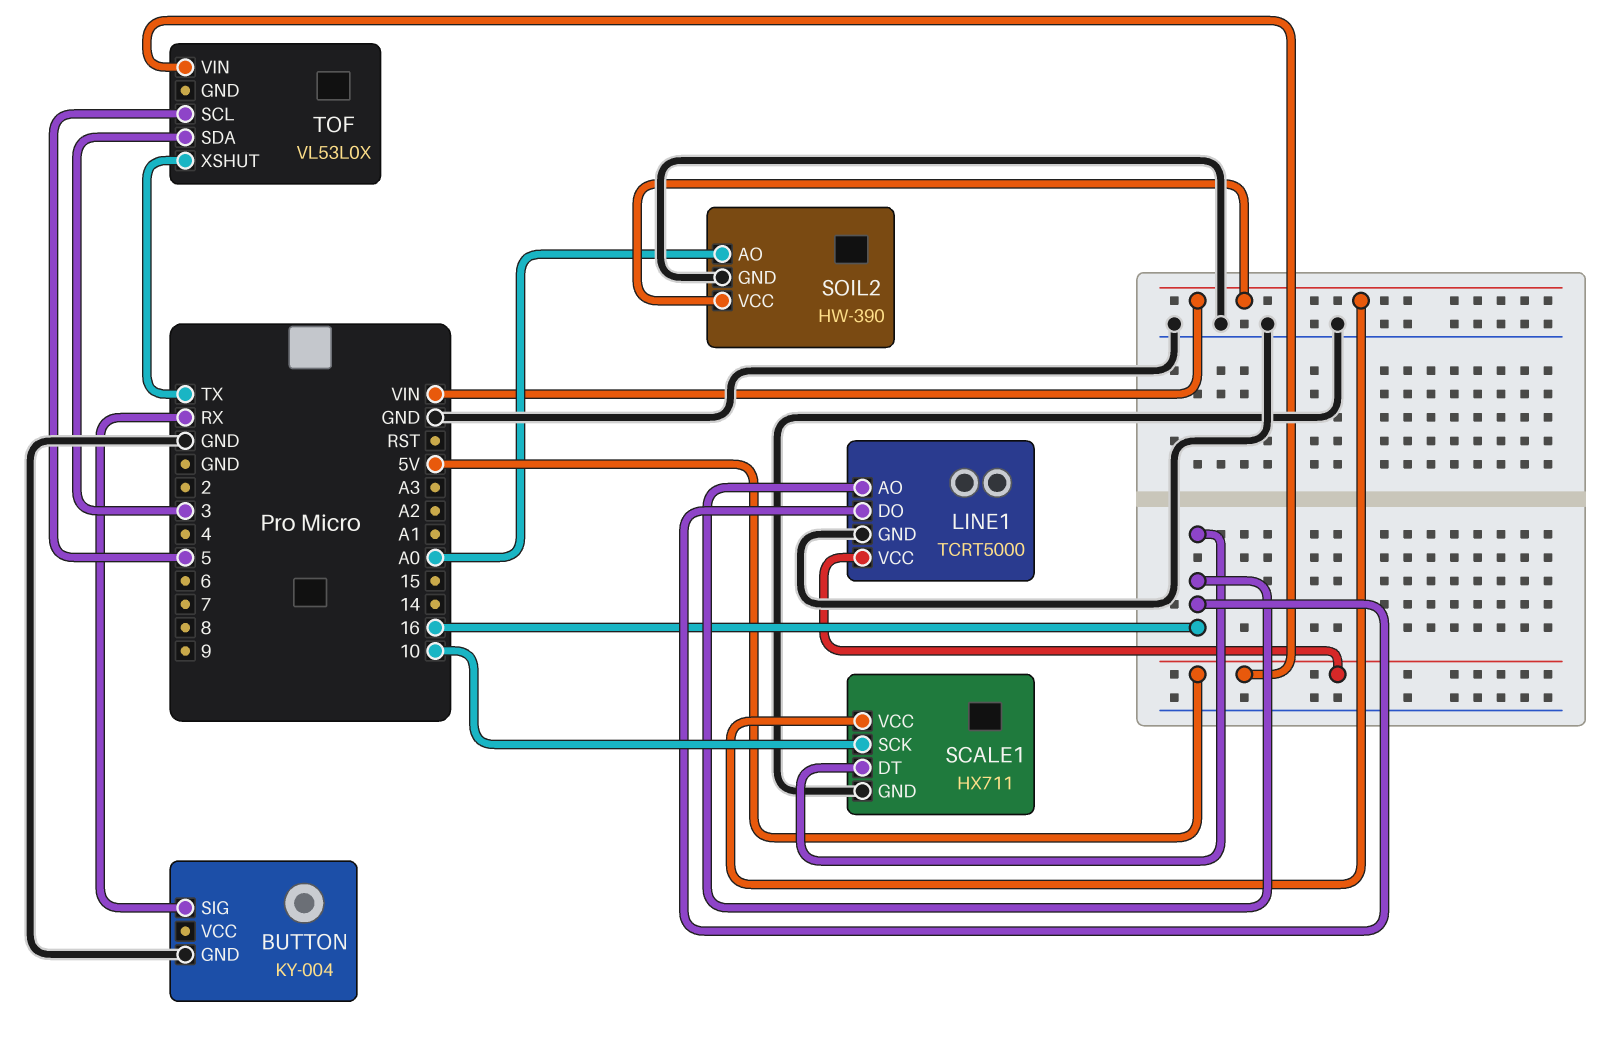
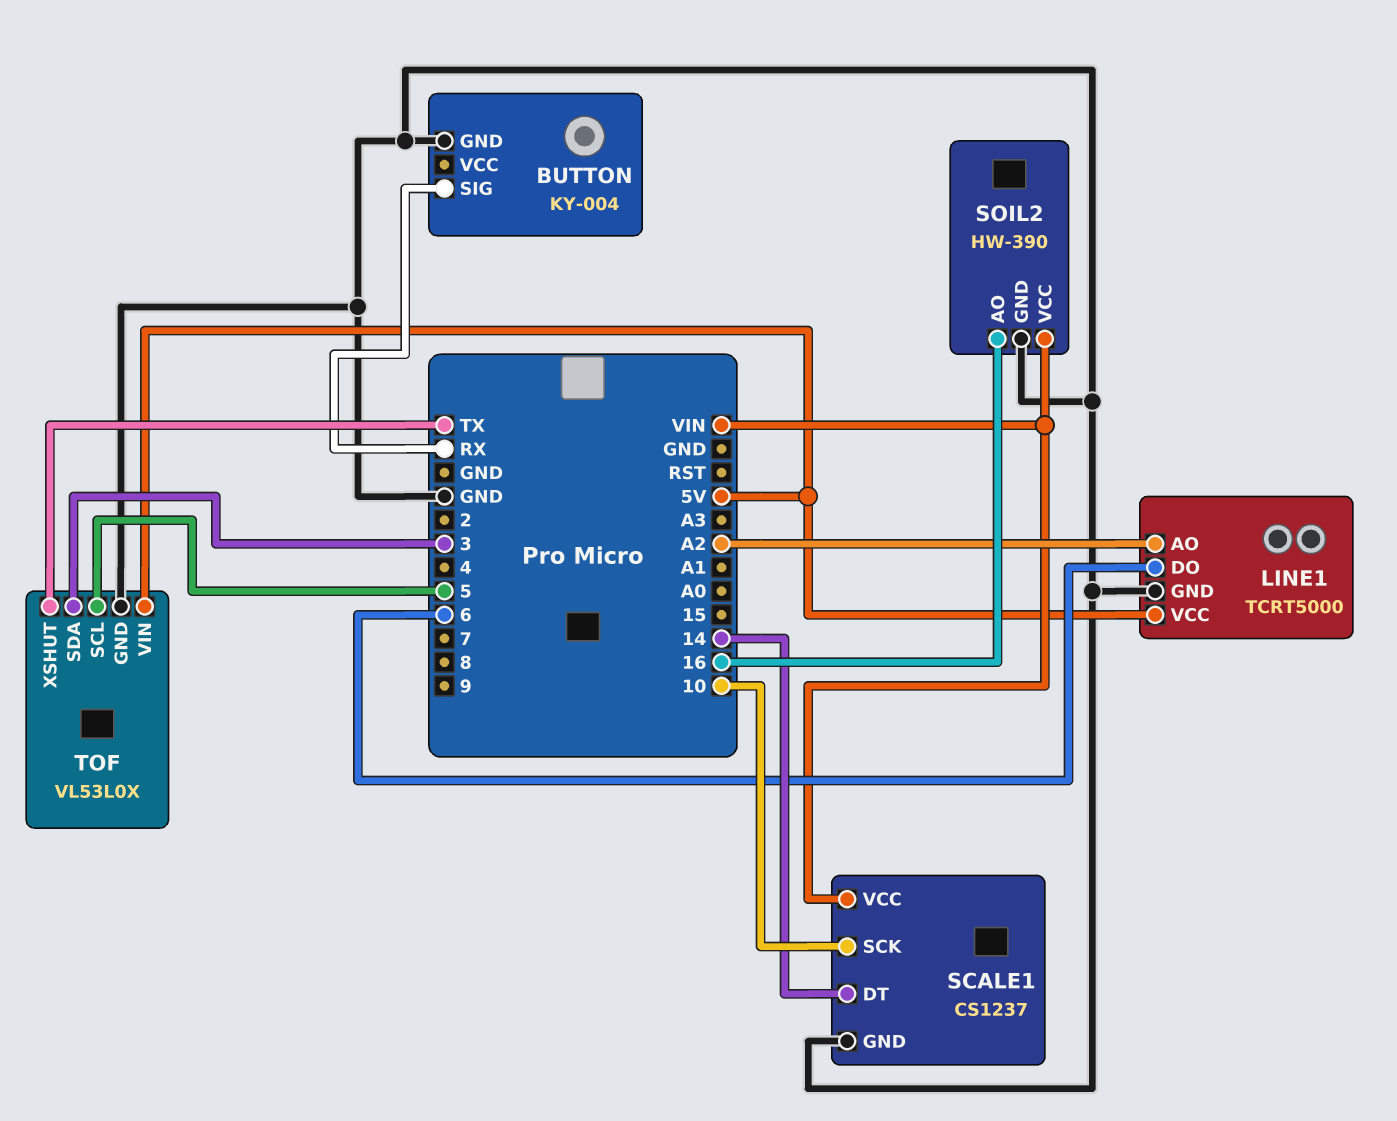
LINE1 pin AO: 16 -> A2
LINE1 pin DO: 16 -> 6
SCALE1: HX711 -> CS1237
SCALE1 pin DT: 16 -> 14
SOIL2 pin AO: A0 -> 16
TOF pin GND: none -> GND

